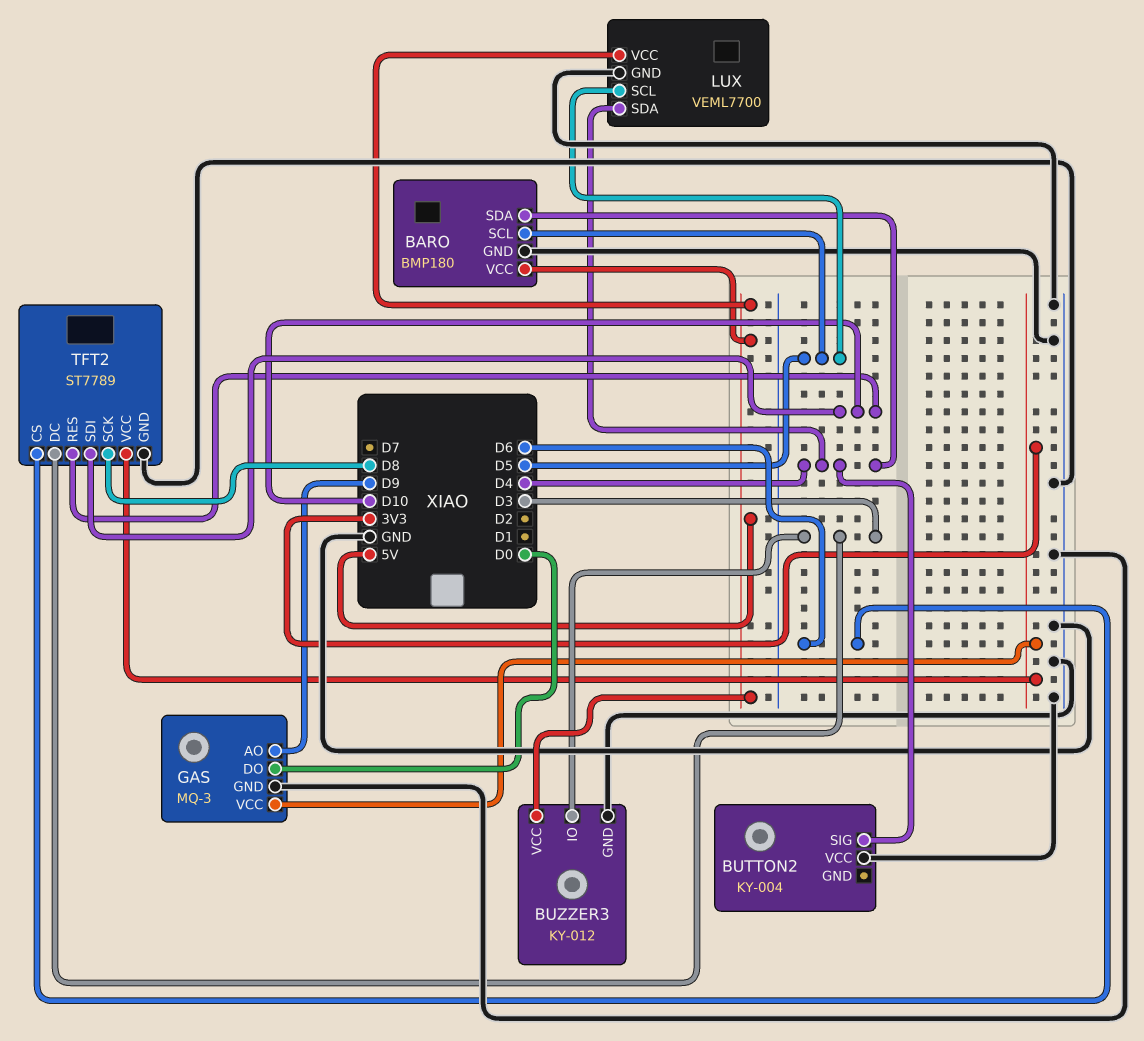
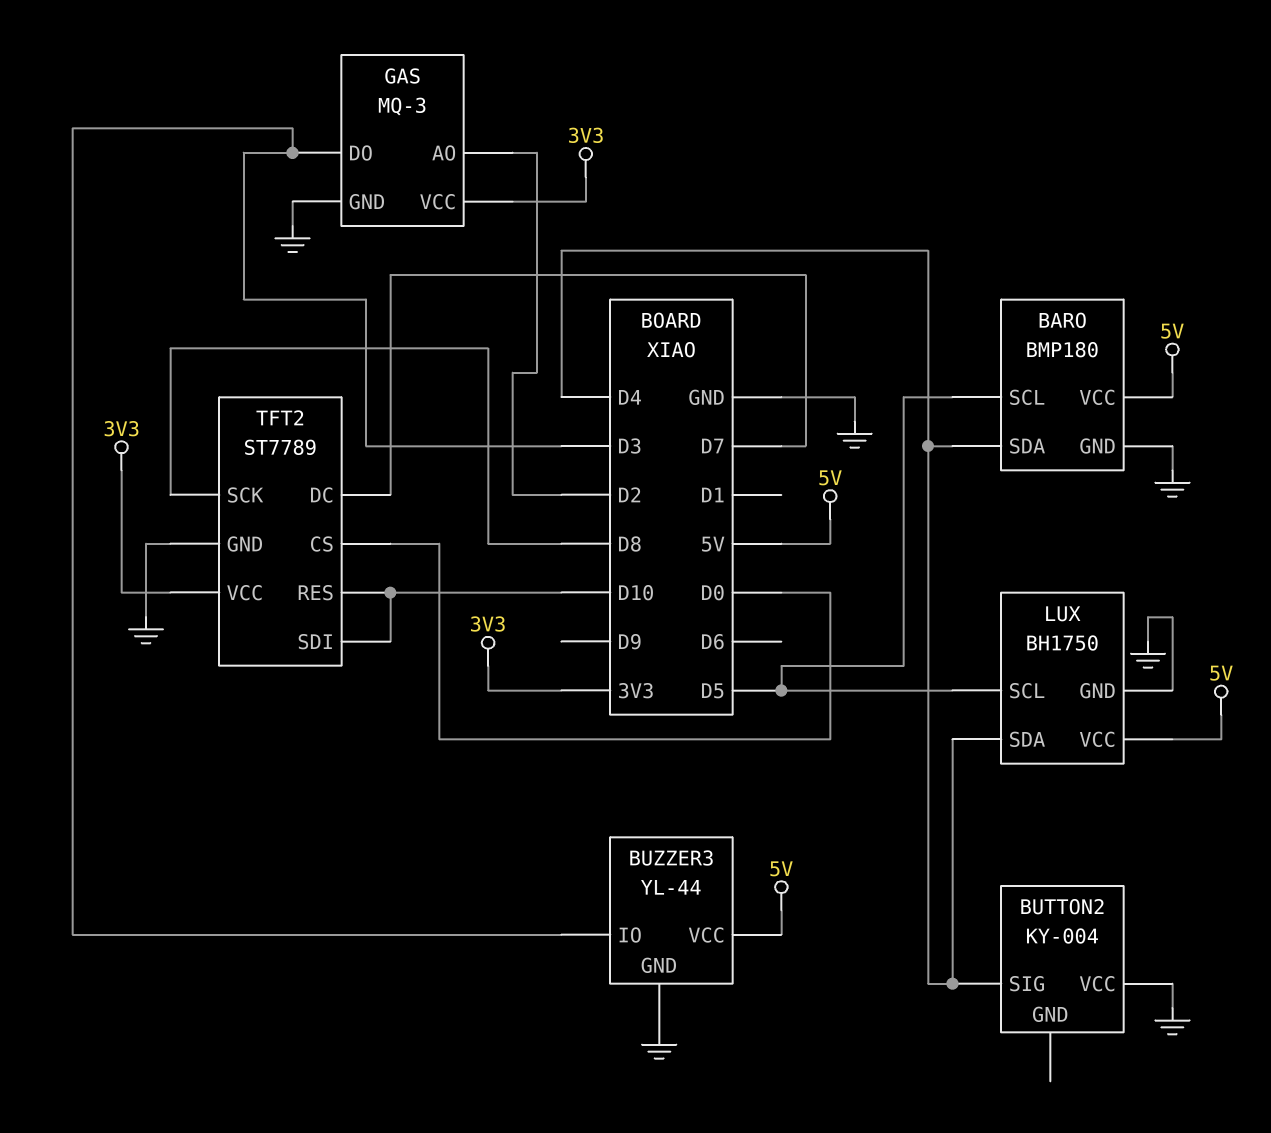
BUZZER3: KY-012 -> YL-44
GAS pin AO: D9 -> D2
GAS pin DO: D0 -> D3
LUX: VEML7700 -> BH1750
TFT2 pin CS: D6 -> D0
TFT2 pin DC: D3 -> D7

